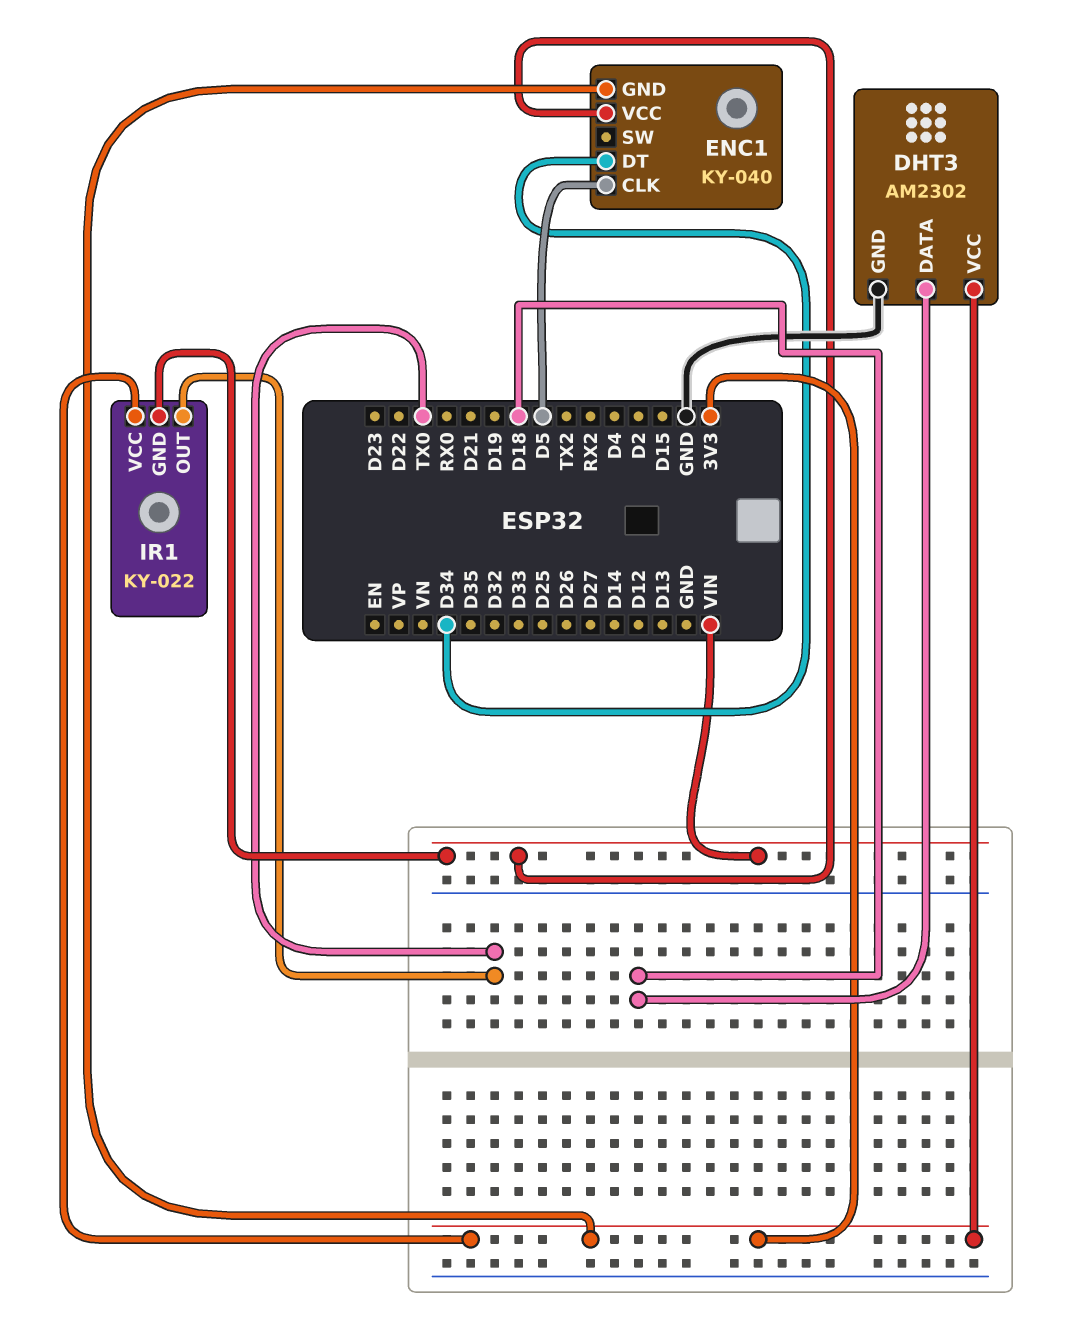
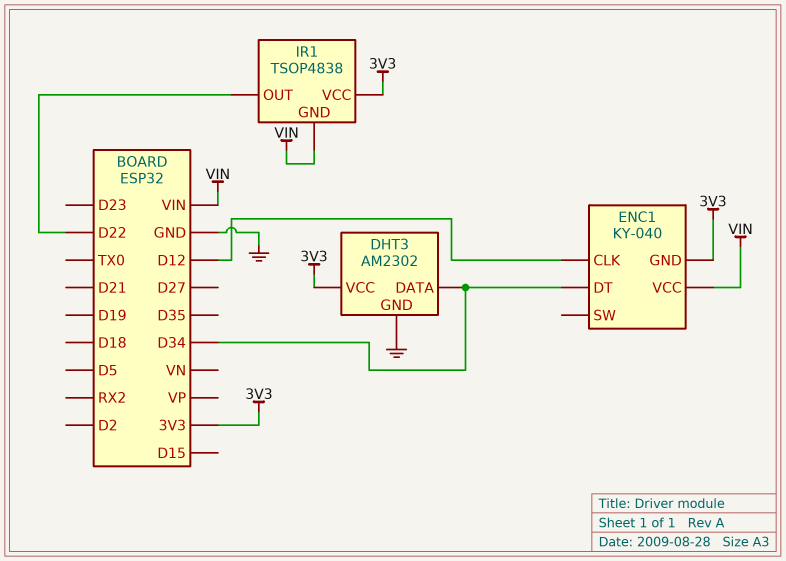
DHT3 pin DATA: D18 -> D34
ENC1 pin CLK: D5 -> D12
IR1: KY-022 -> TSOP4838
IR1 pin OUT: TX0 -> D22

